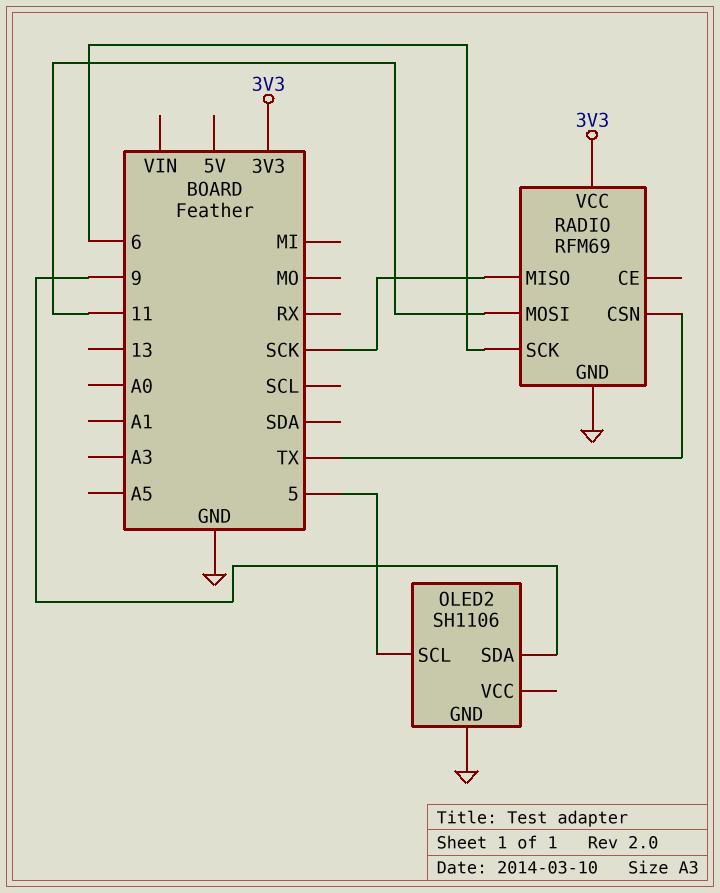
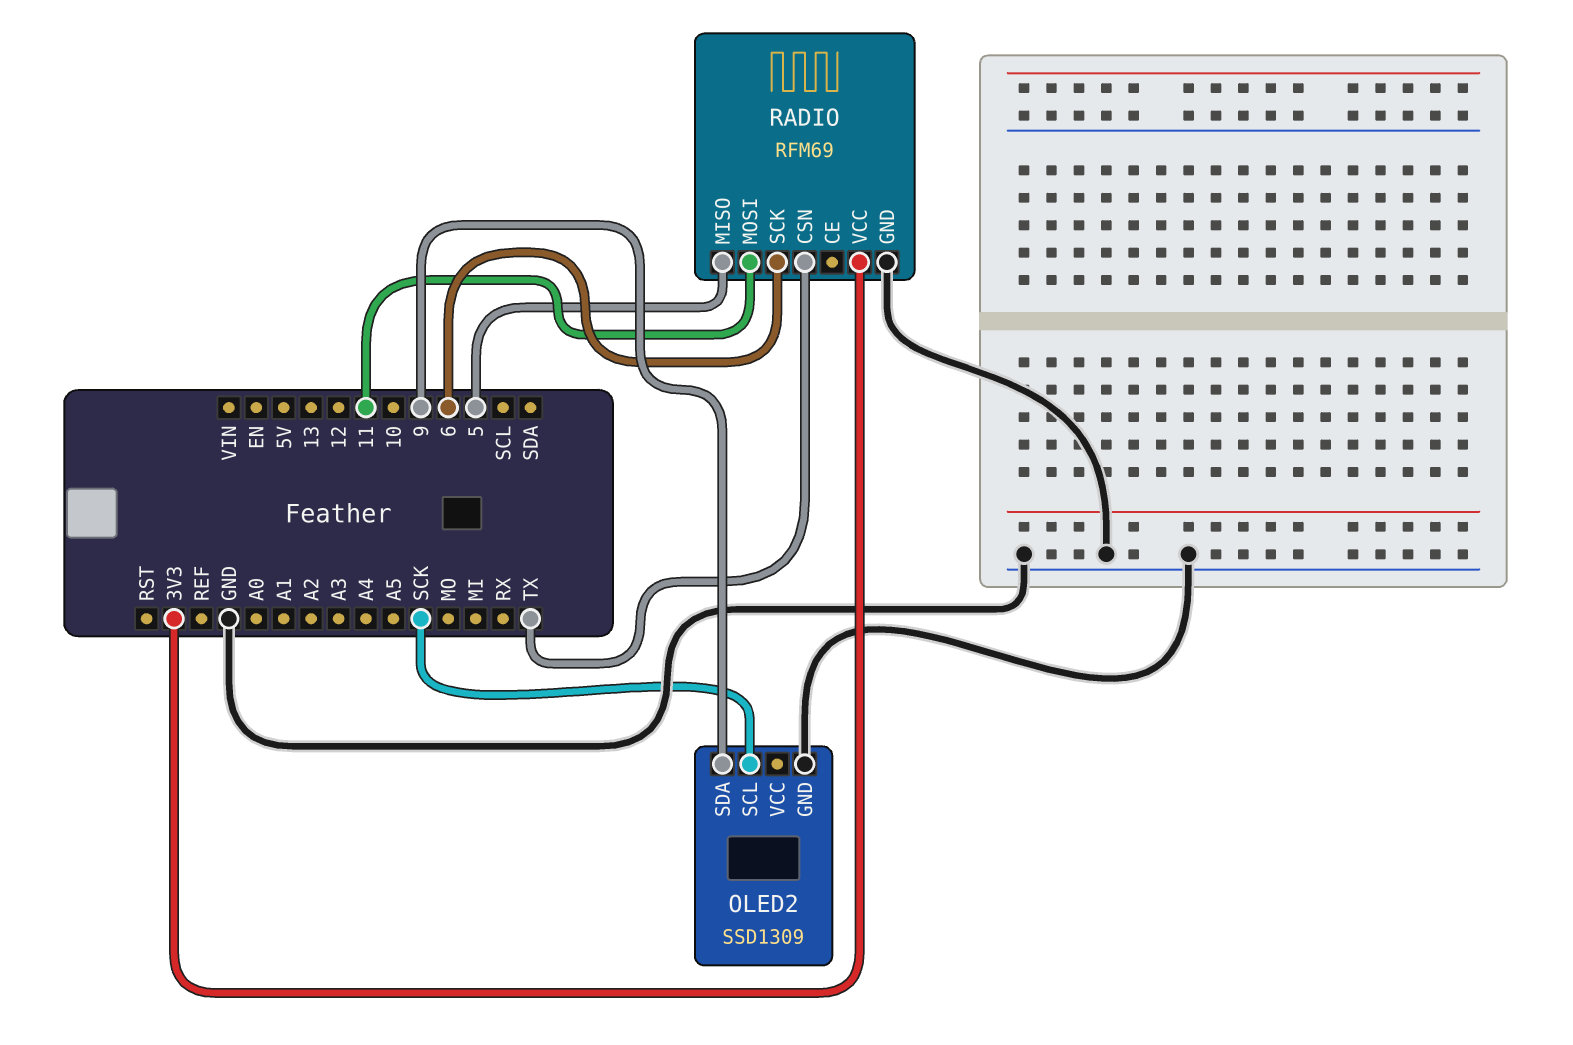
OLED2: SH1106 -> SSD1309
OLED2 pin SCL: 5 -> SCK
RADIO pin MISO: SCK -> 5

